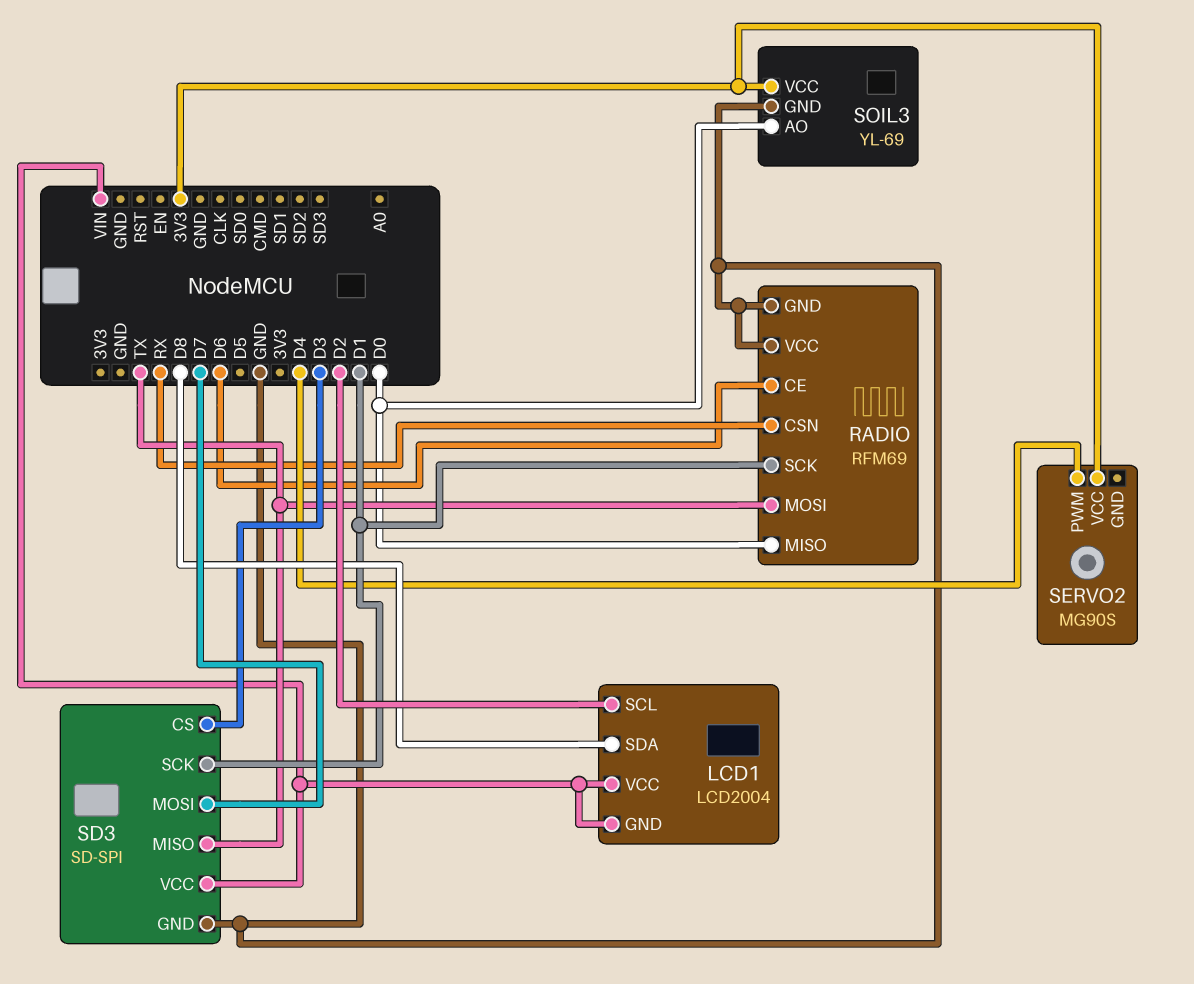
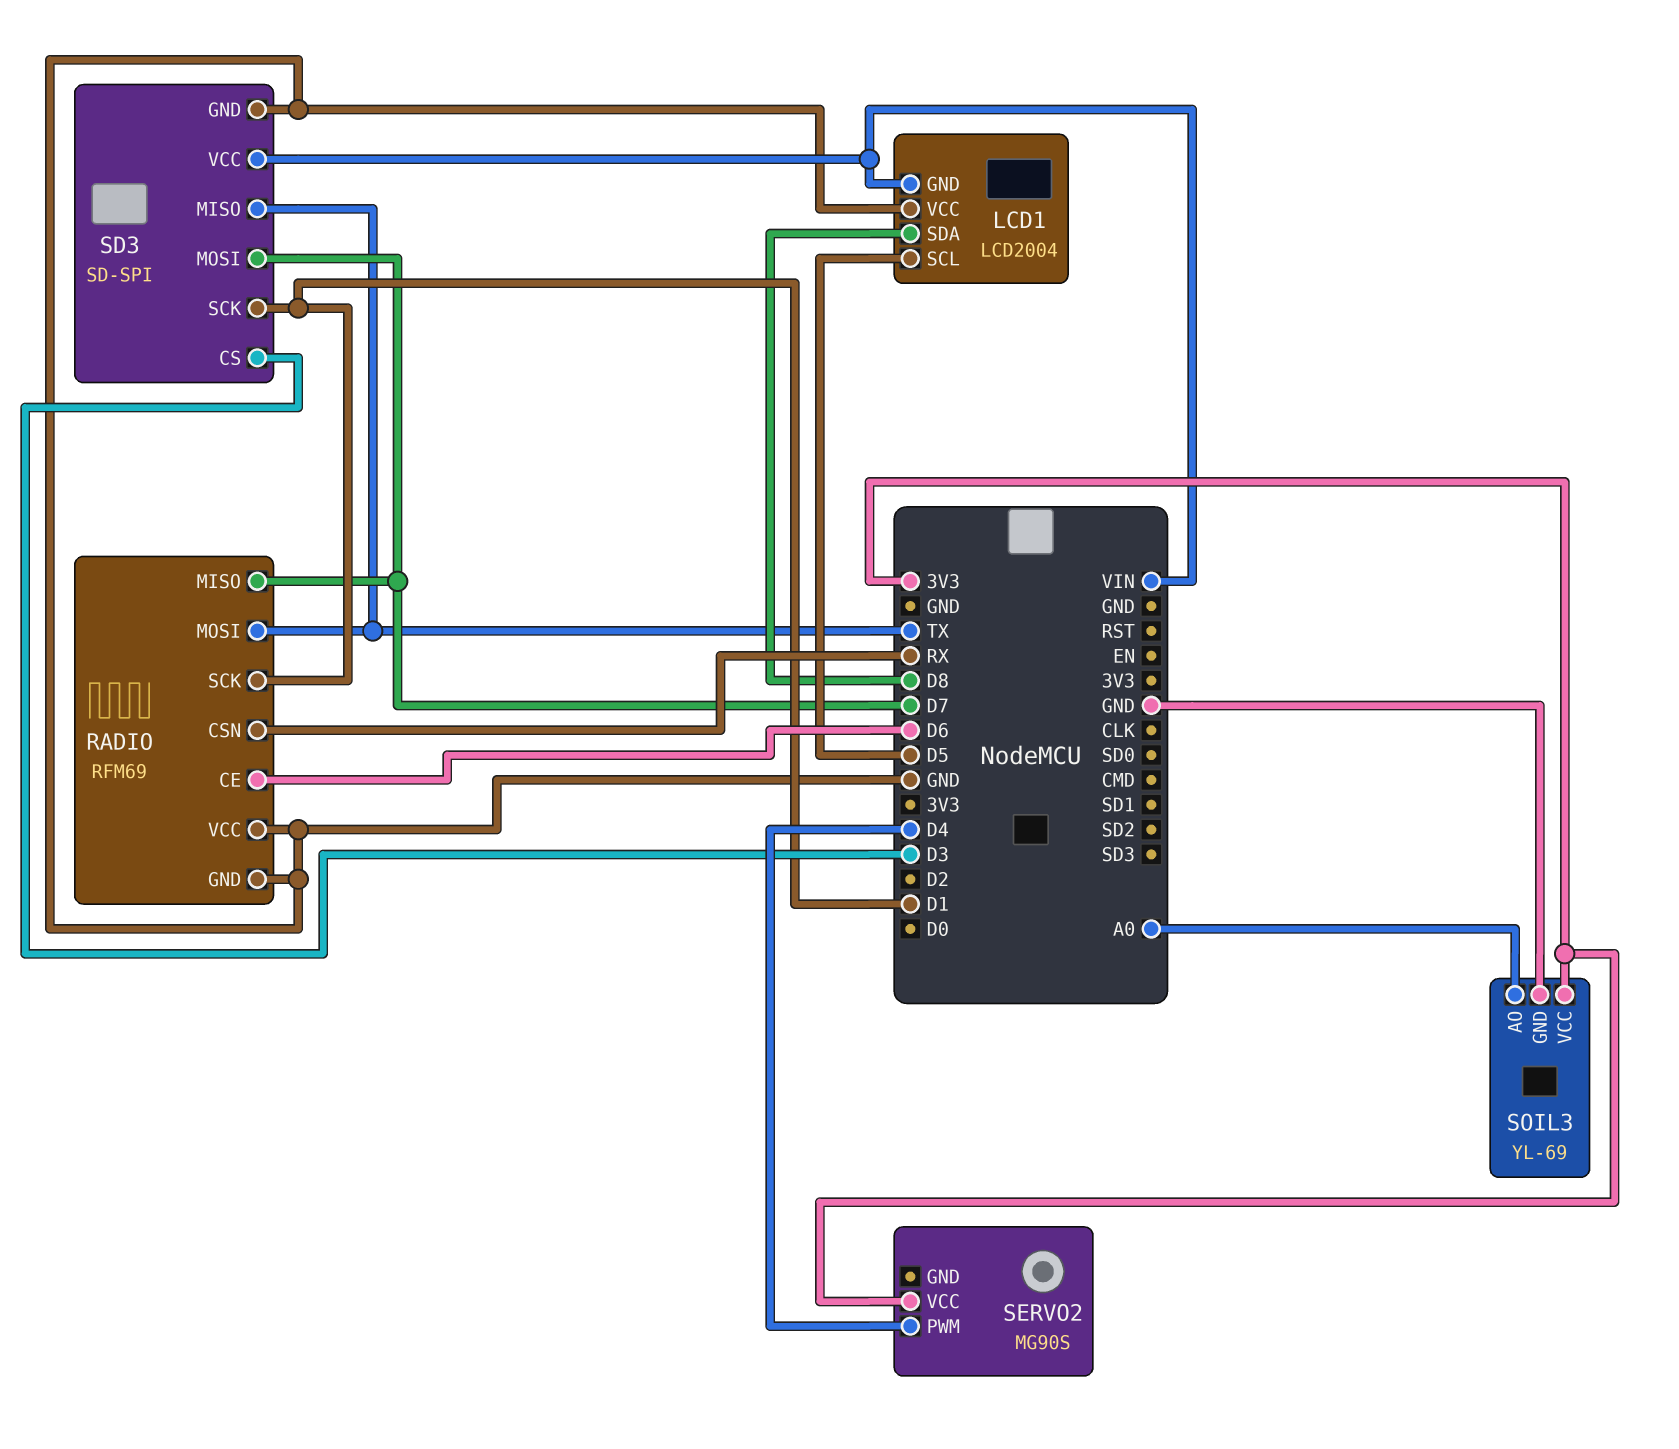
LCD1 pin SCL: D2 -> D5
LCD1 pin VCC: VIN -> GND
RADIO pin MISO: D0 -> D7
SOIL3 pin AO: D0 -> A0

